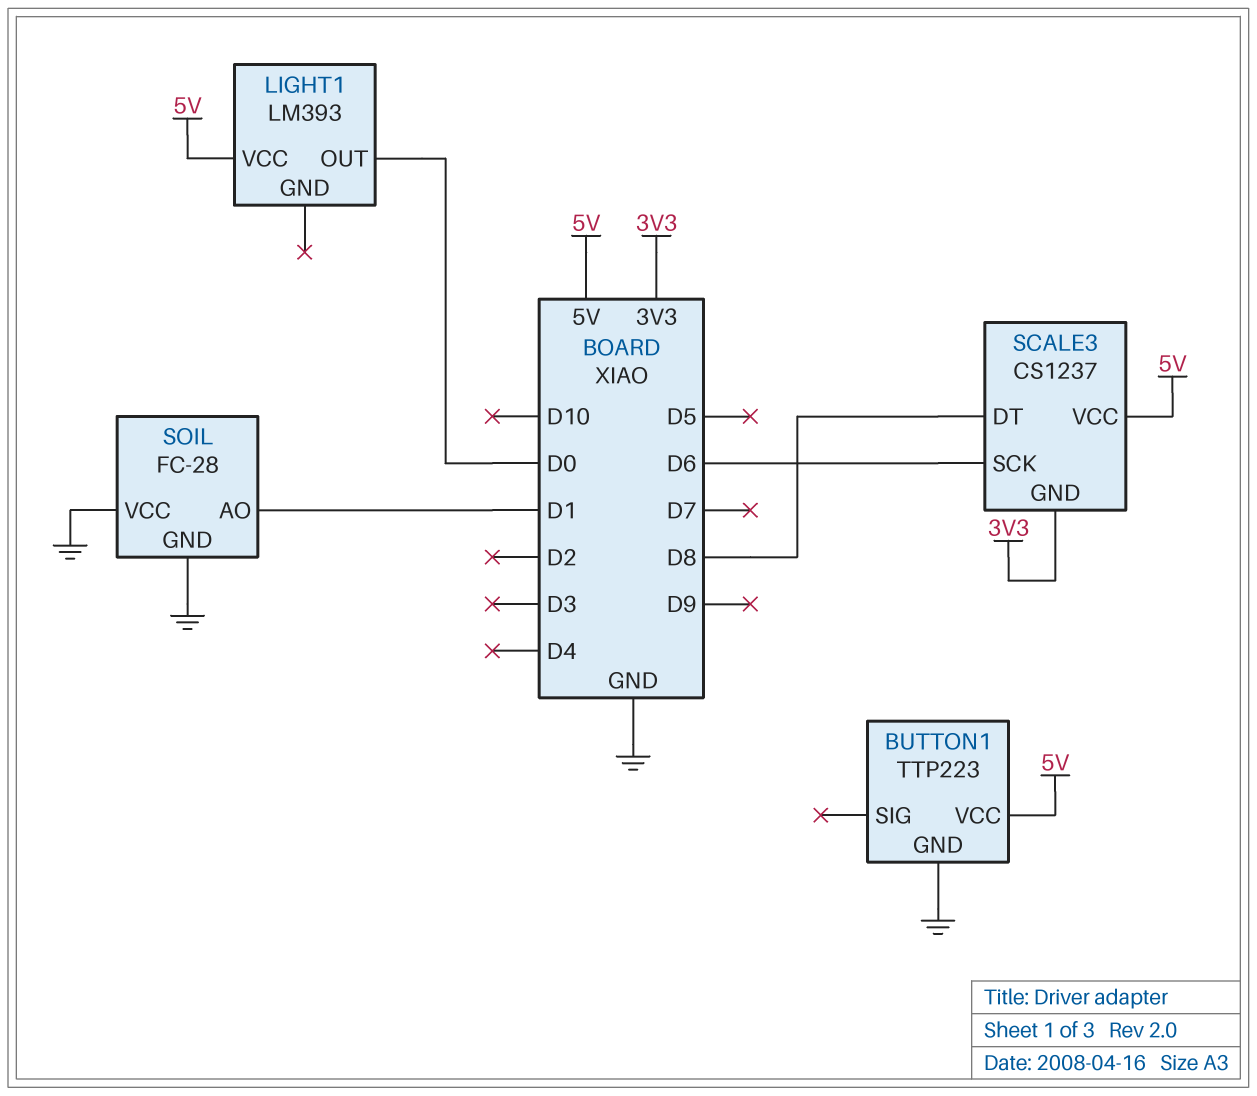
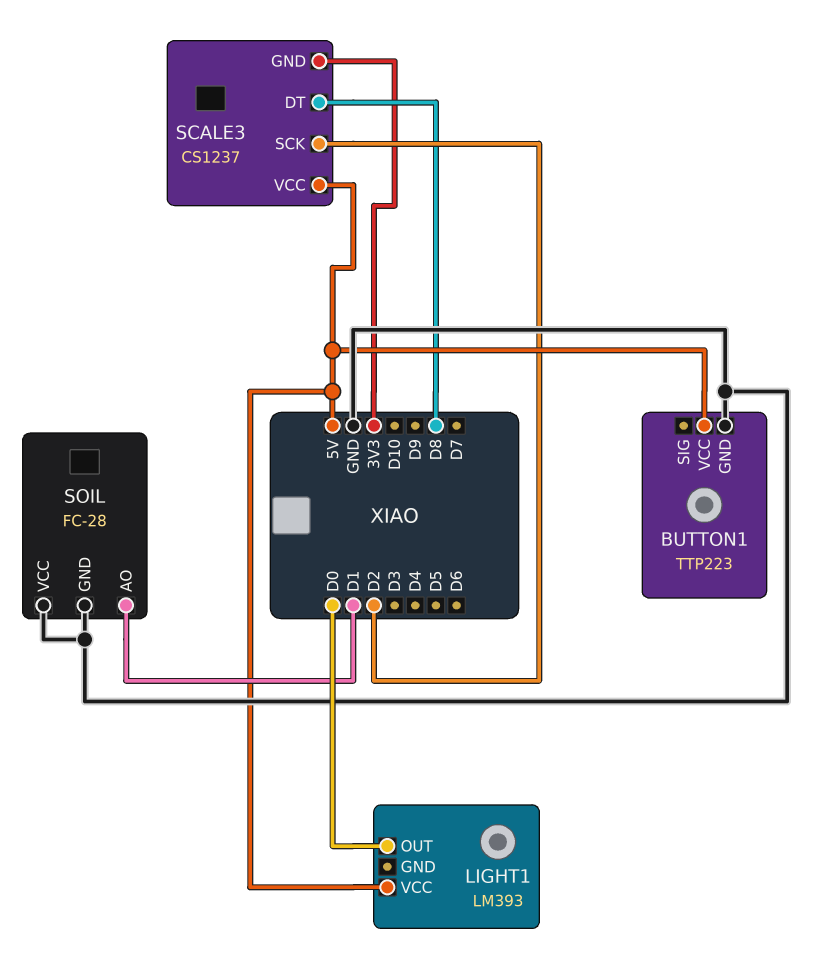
SCALE3 pin SCK: D6 -> D2

